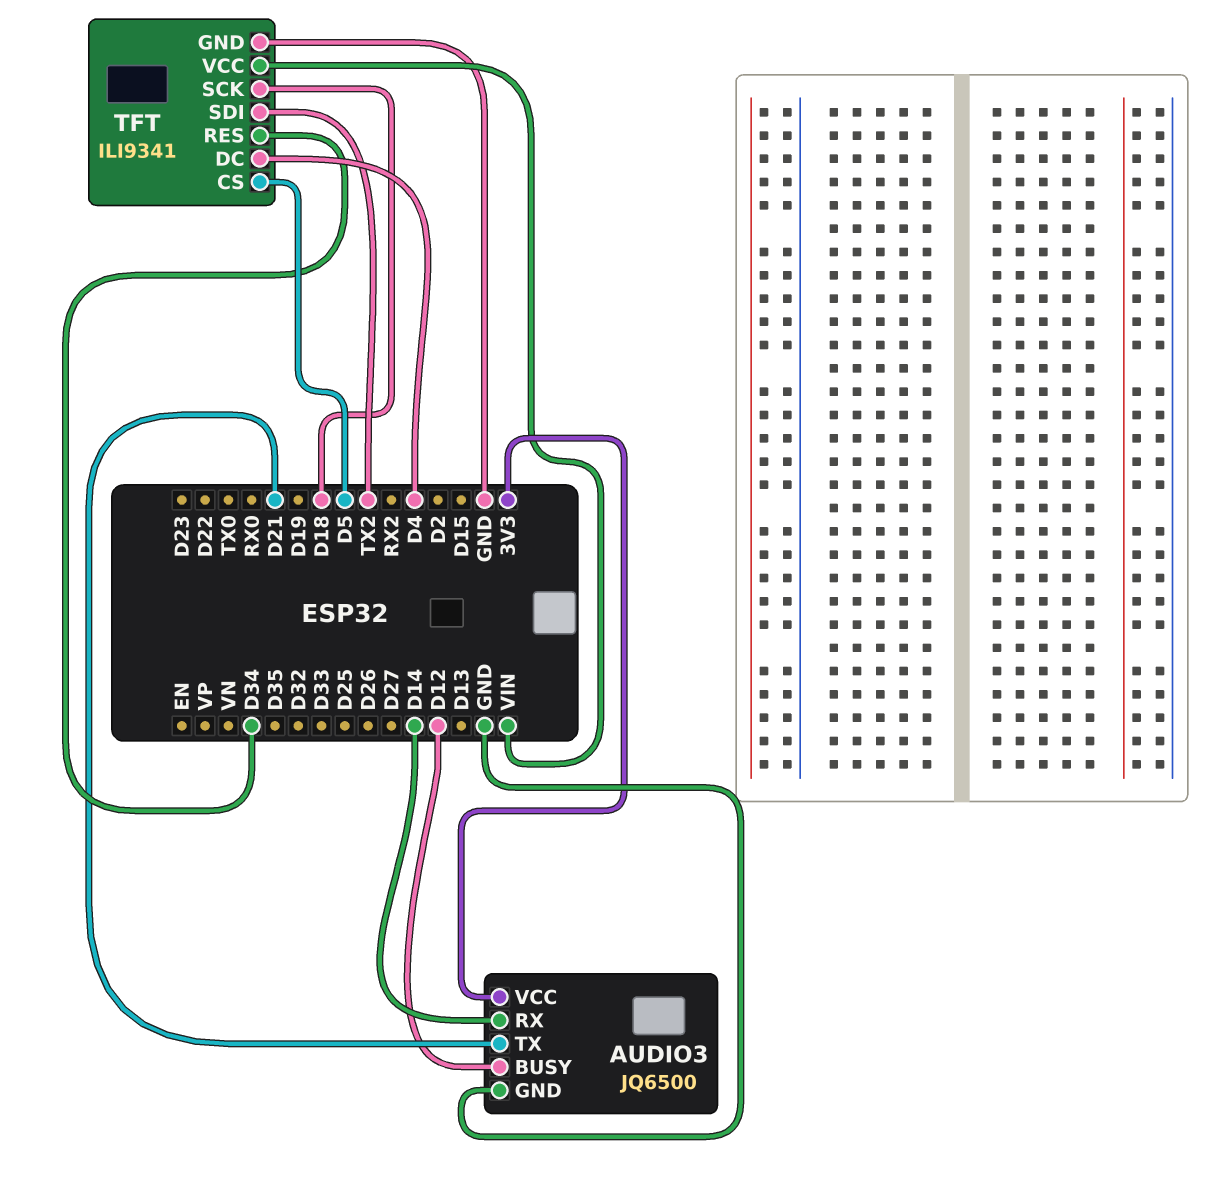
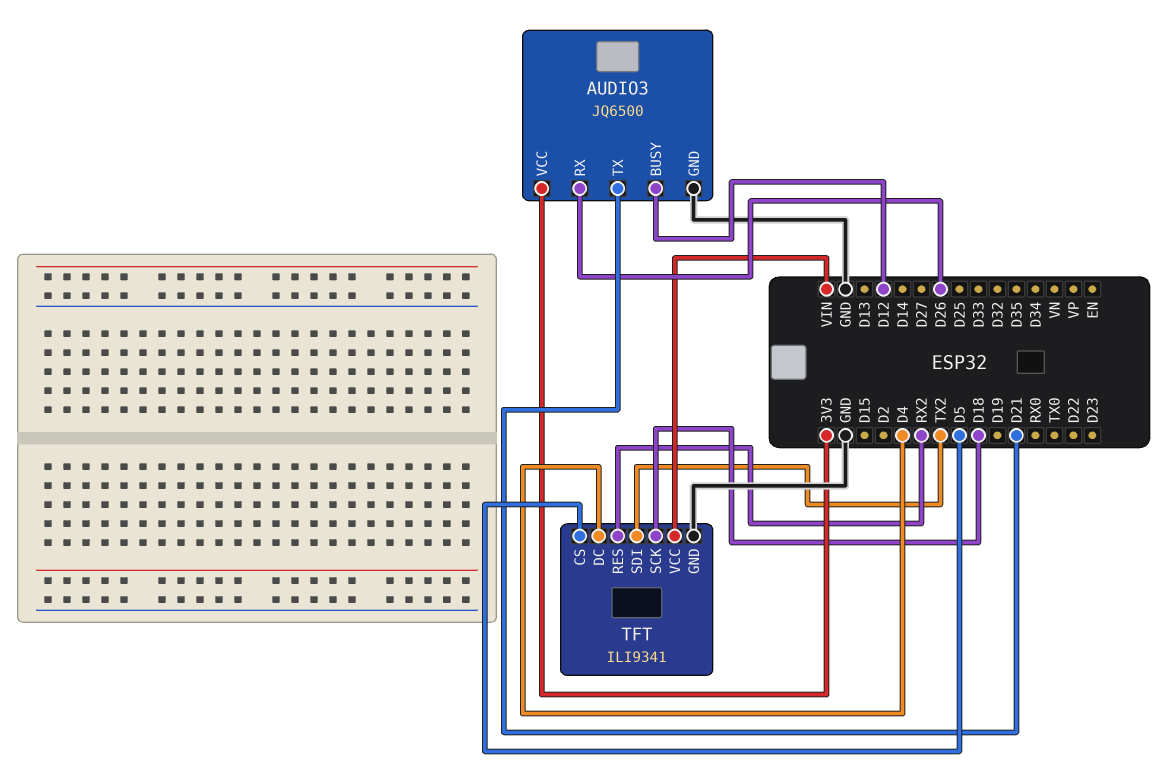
AUDIO3 pin RX: D14 -> D26
TFT pin RES: D34 -> RX2

